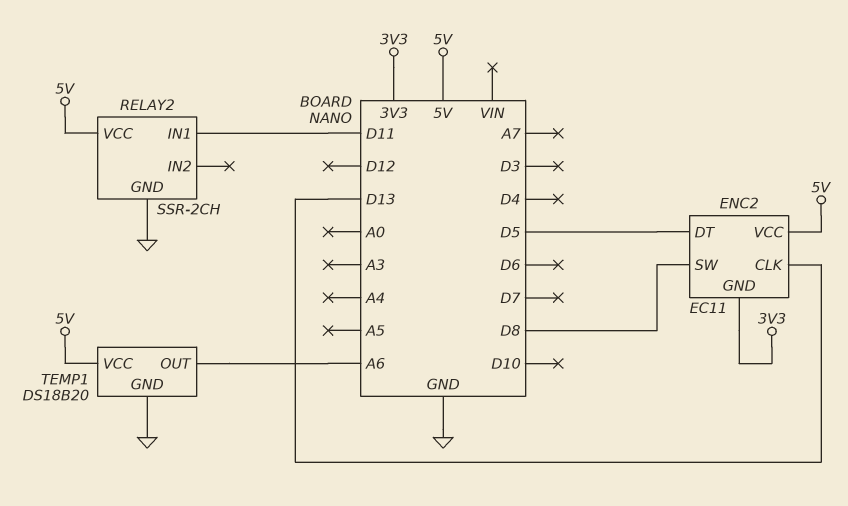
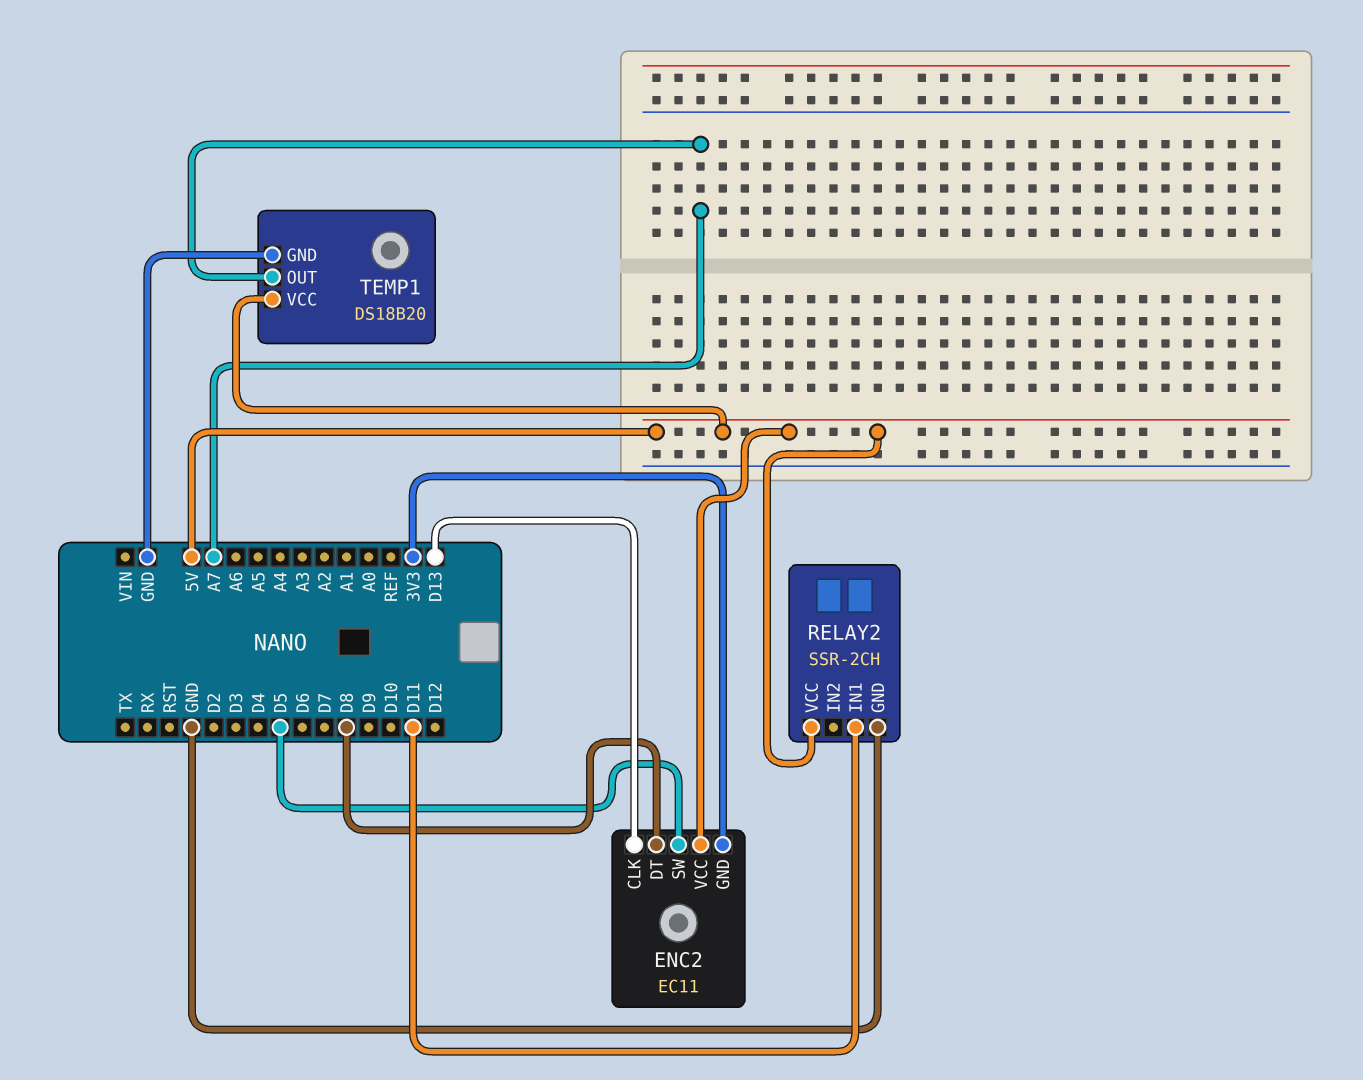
ENC2 pin DT: D5 -> D8
ENC2 pin SW: D8 -> D5
TEMP1 pin OUT: A6 -> A7

